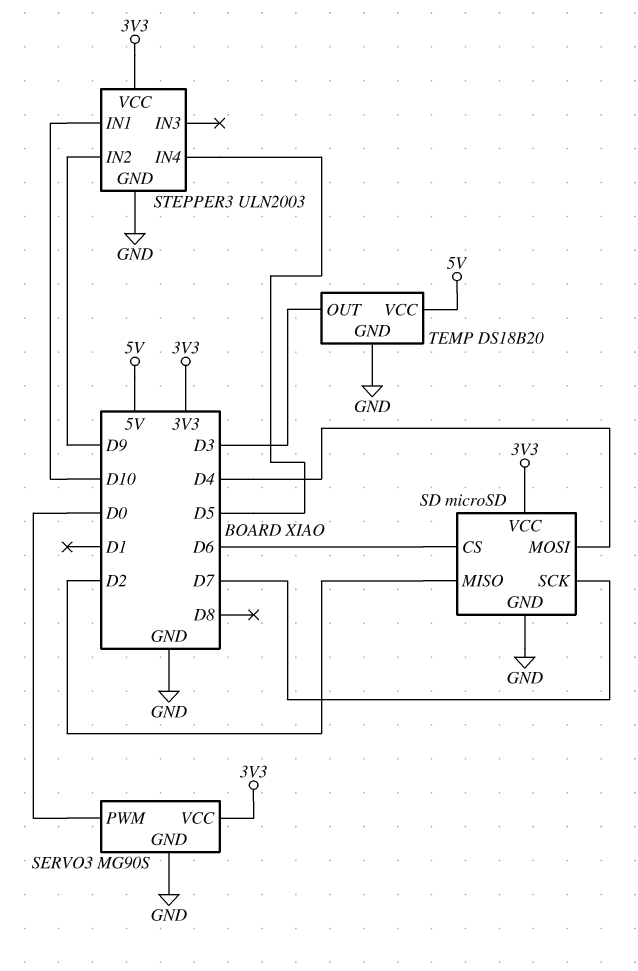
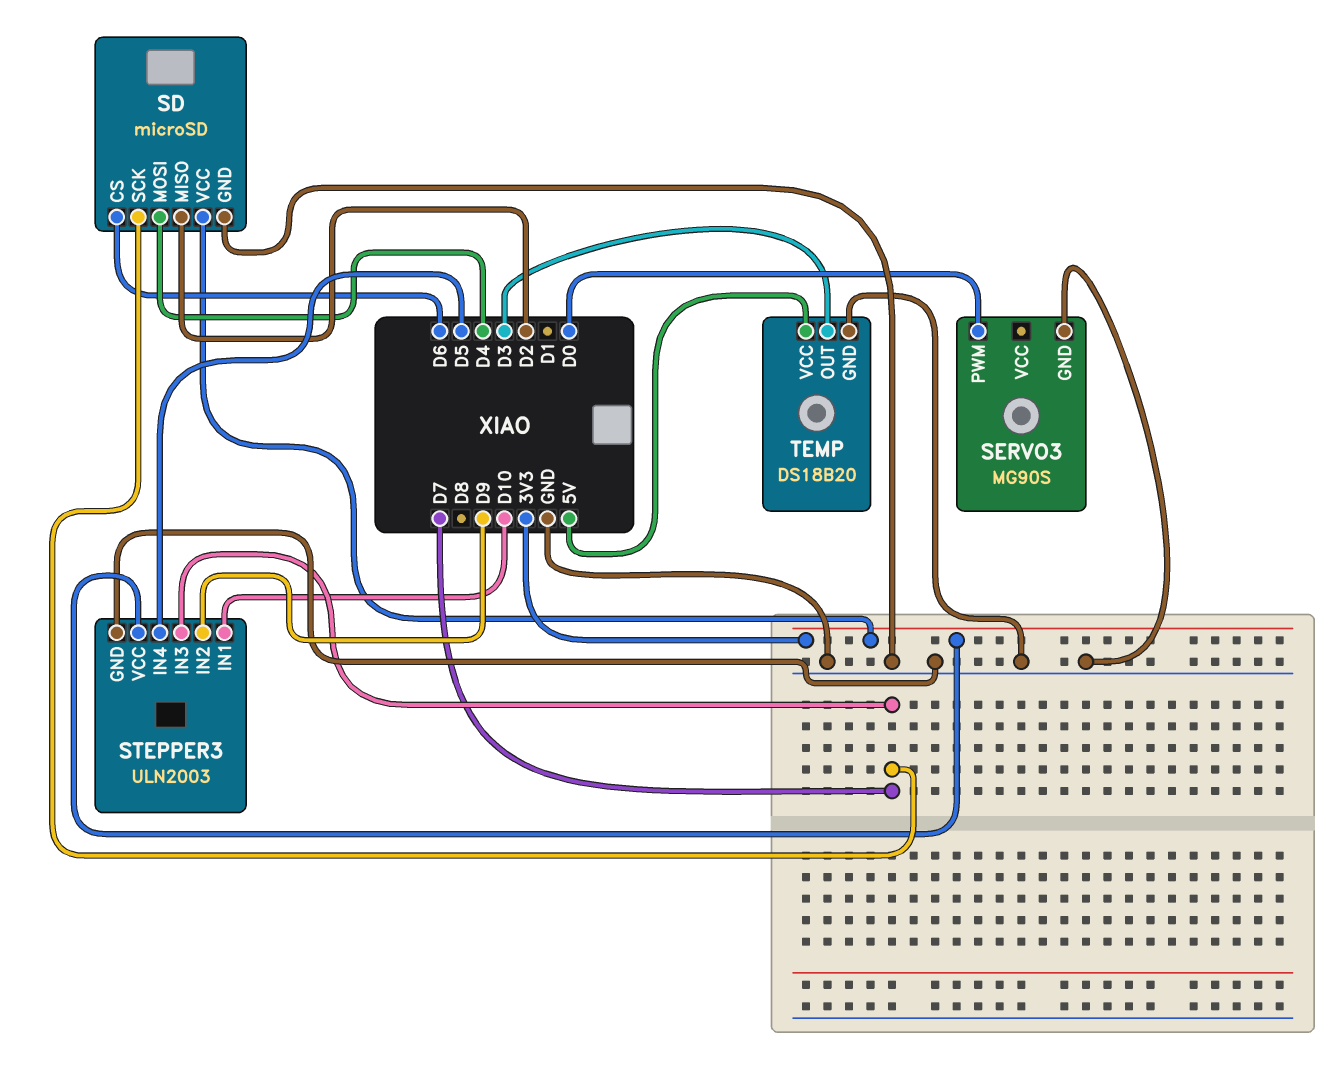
SERVO3 pin VCC: 3V3 -> none
STEPPER3 pin IN3: none -> D7

